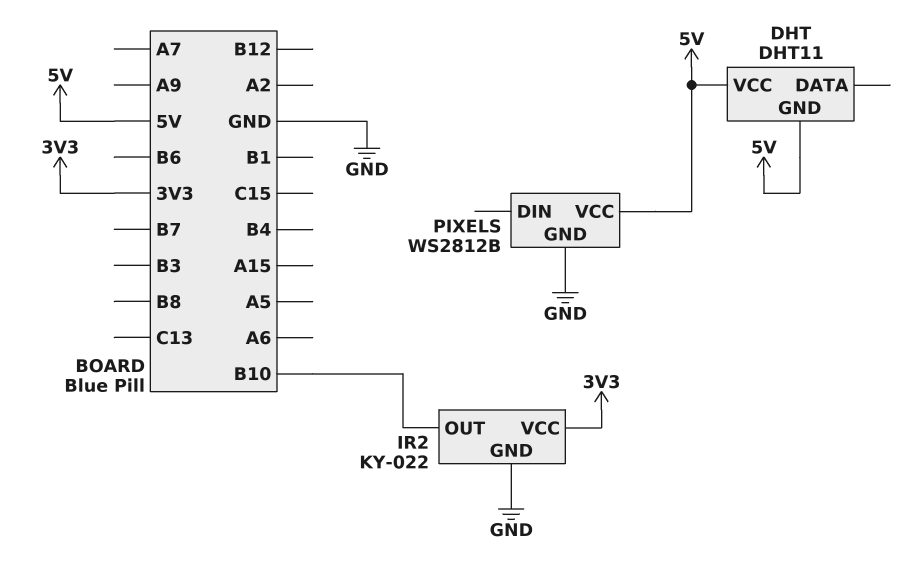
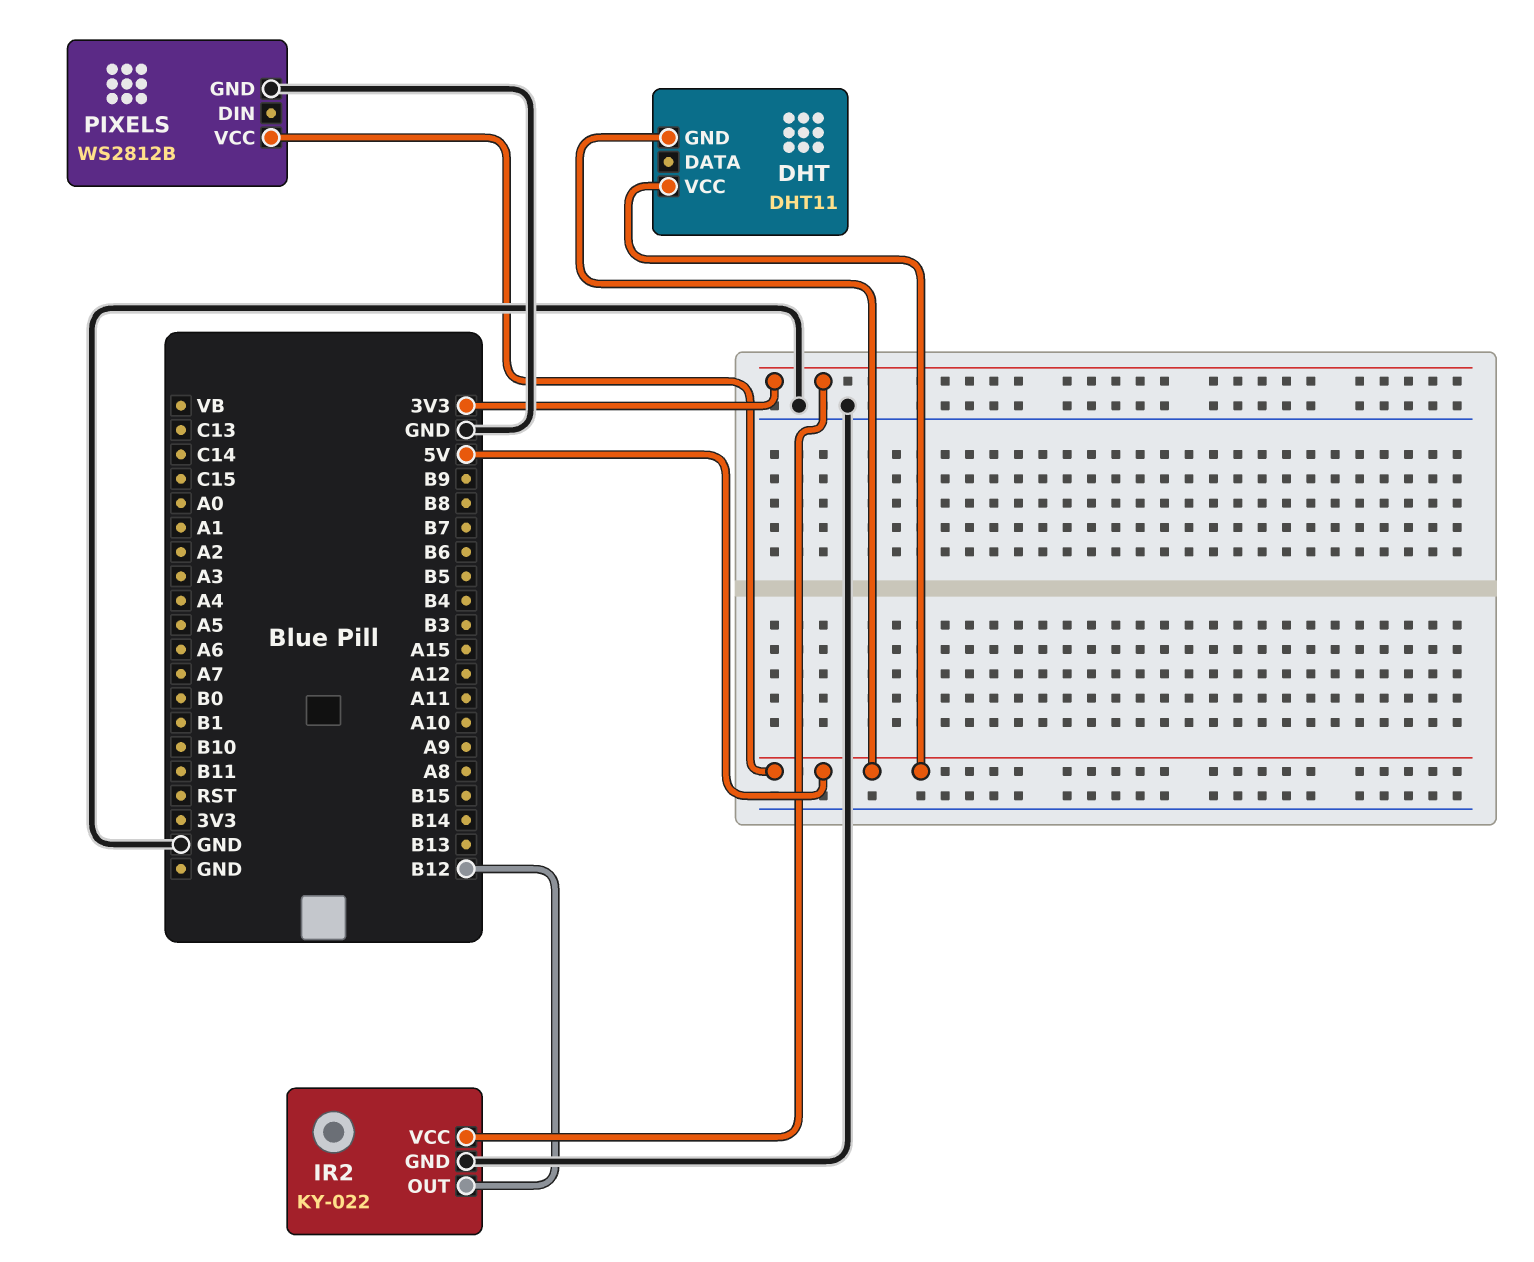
IR2 pin OUT: B10 -> B12

